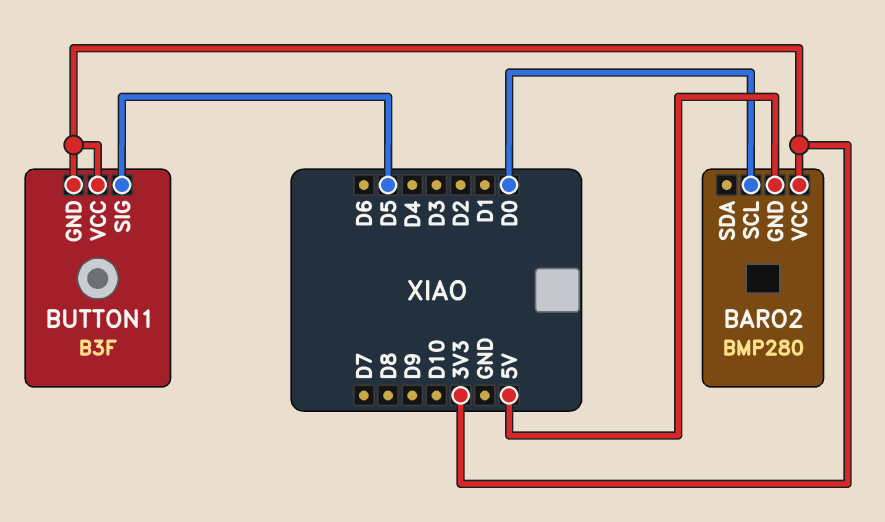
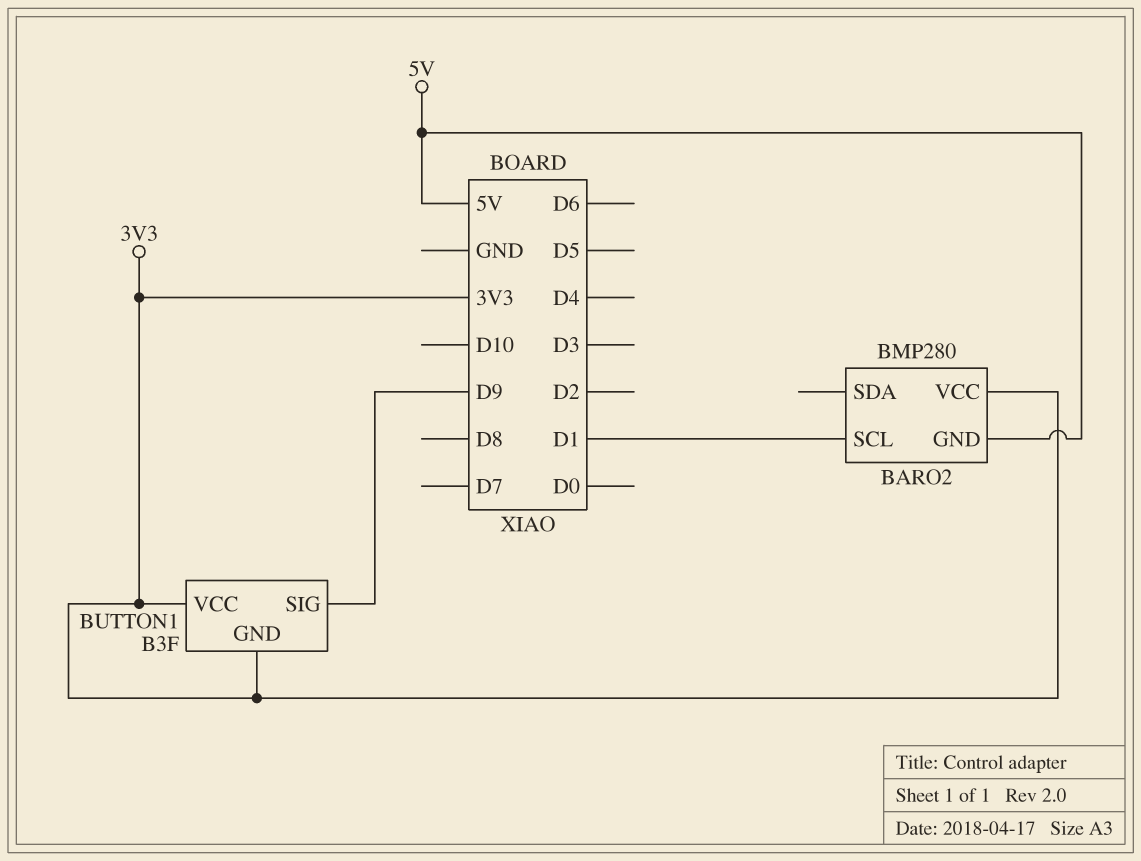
BARO2 pin SCL: D0 -> D1
BUTTON1 pin SIG: D5 -> D9

